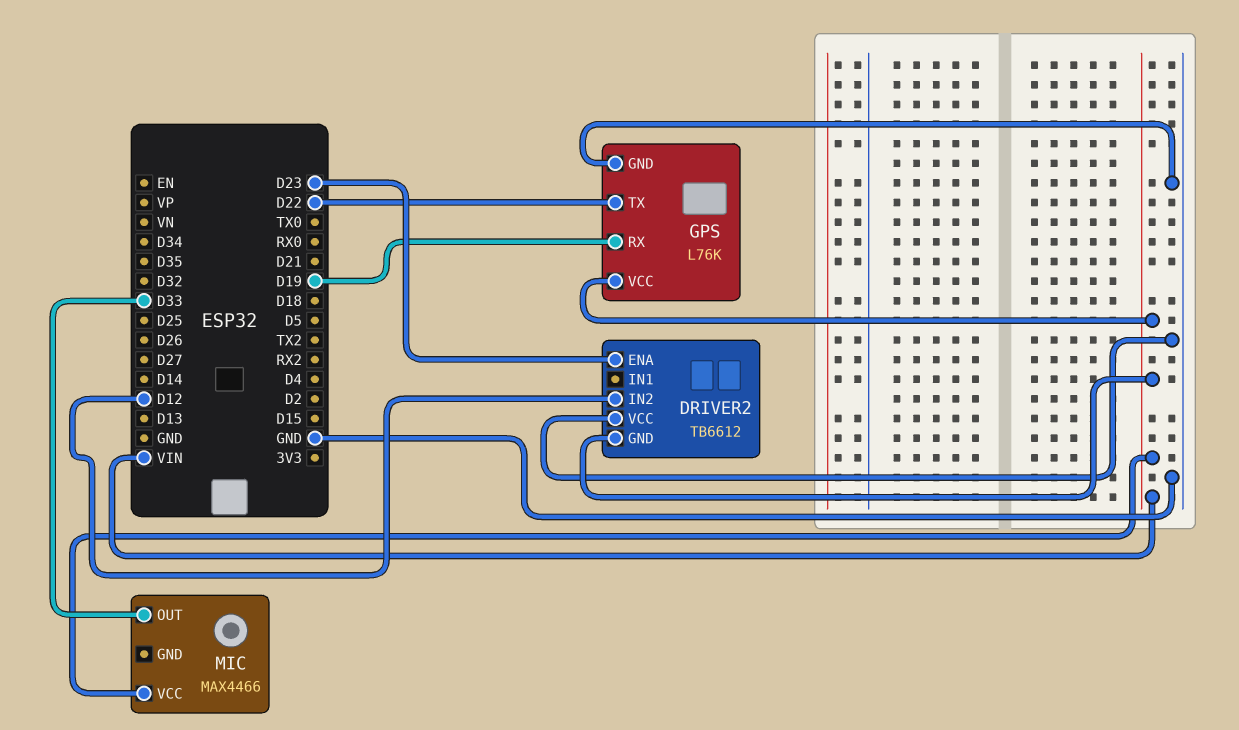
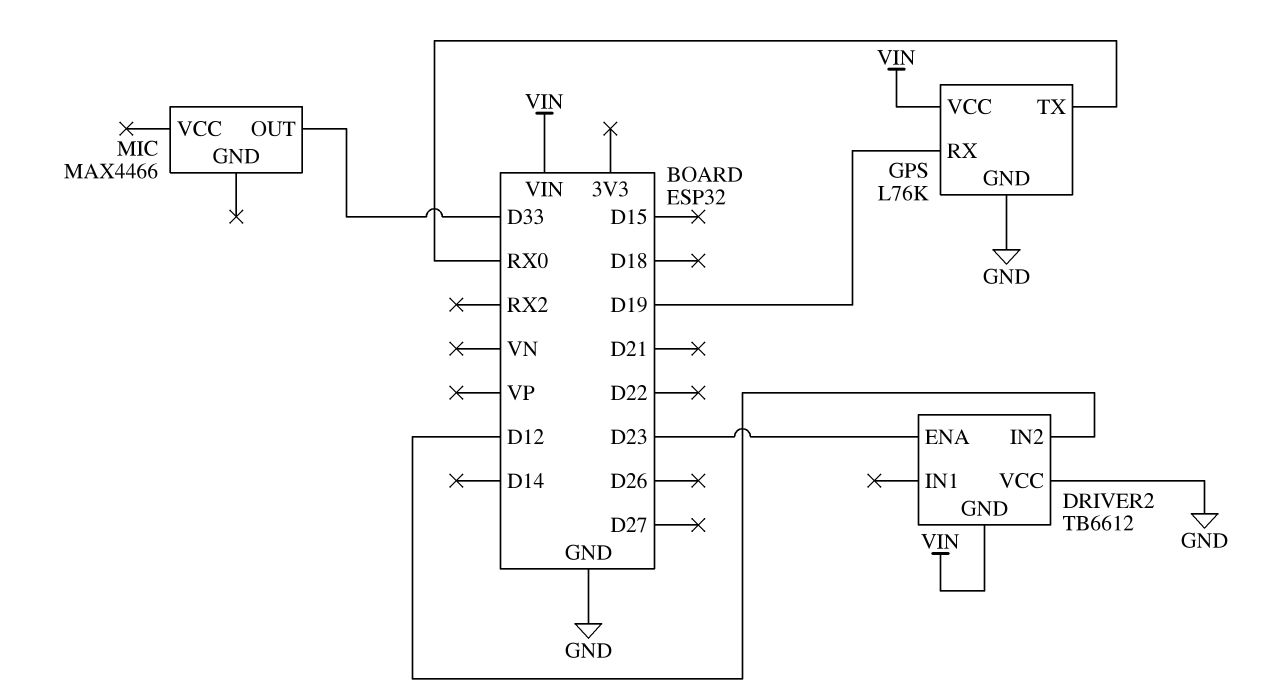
GPS pin TX: D22 -> RX0
MIC pin VCC: VIN -> none

